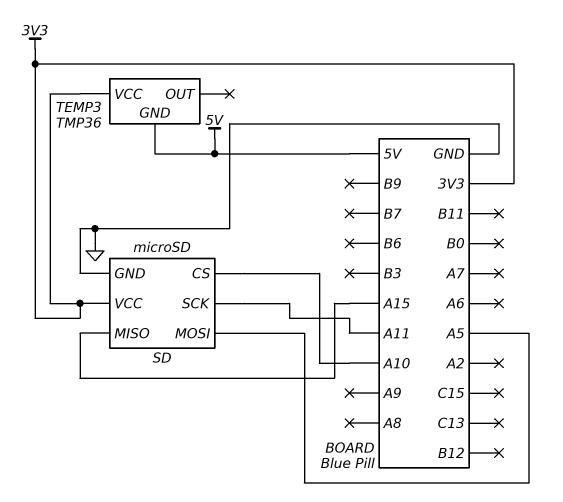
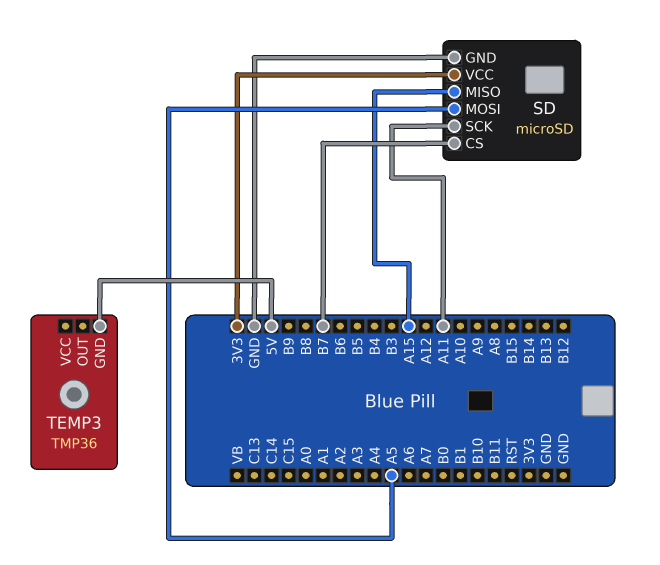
SD pin CS: A10 -> B7
TEMP3 pin VCC: 3V3 -> none

